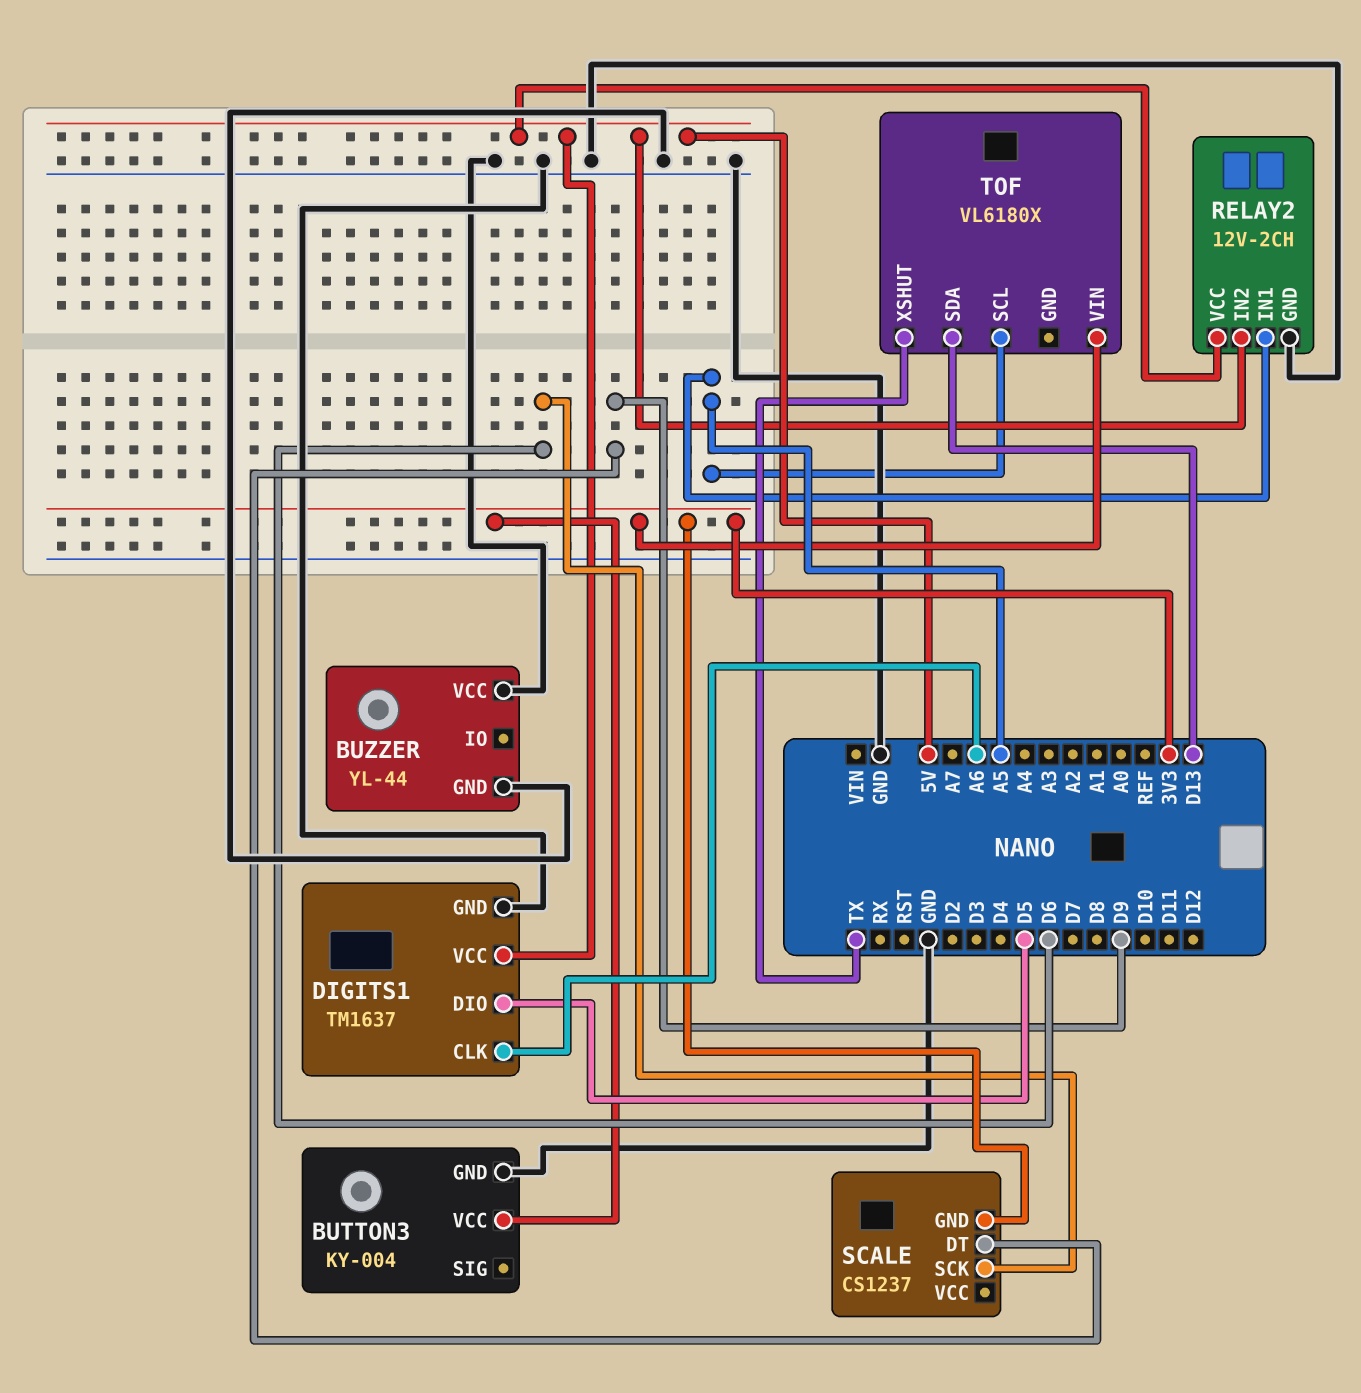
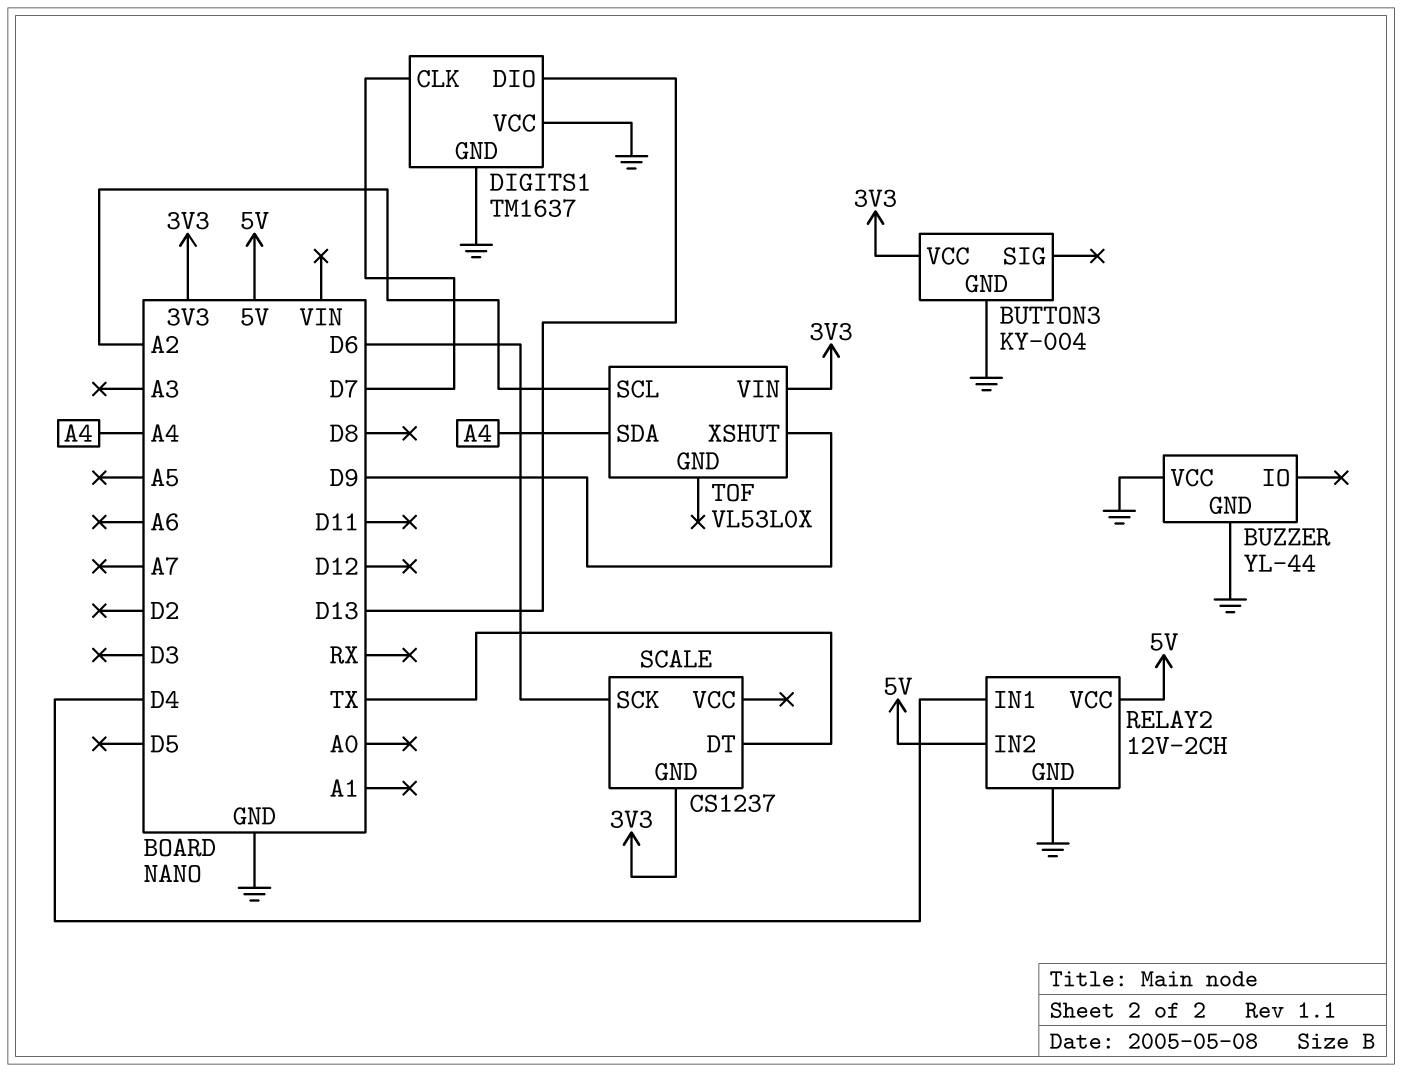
DIGITS1 pin CLK: A6 -> D7
DIGITS1 pin DIO: D5 -> D13
DIGITS1 pin VCC: 5V -> GND
RELAY2 pin IN1: A5 -> D4
SCALE pin DT: D9 -> TX
TOF: VL6180X -> VL53L0X
TOF pin SCL: A5 -> A2
TOF pin SDA: D13 -> A4
TOF pin XSHUT: TX -> D9

